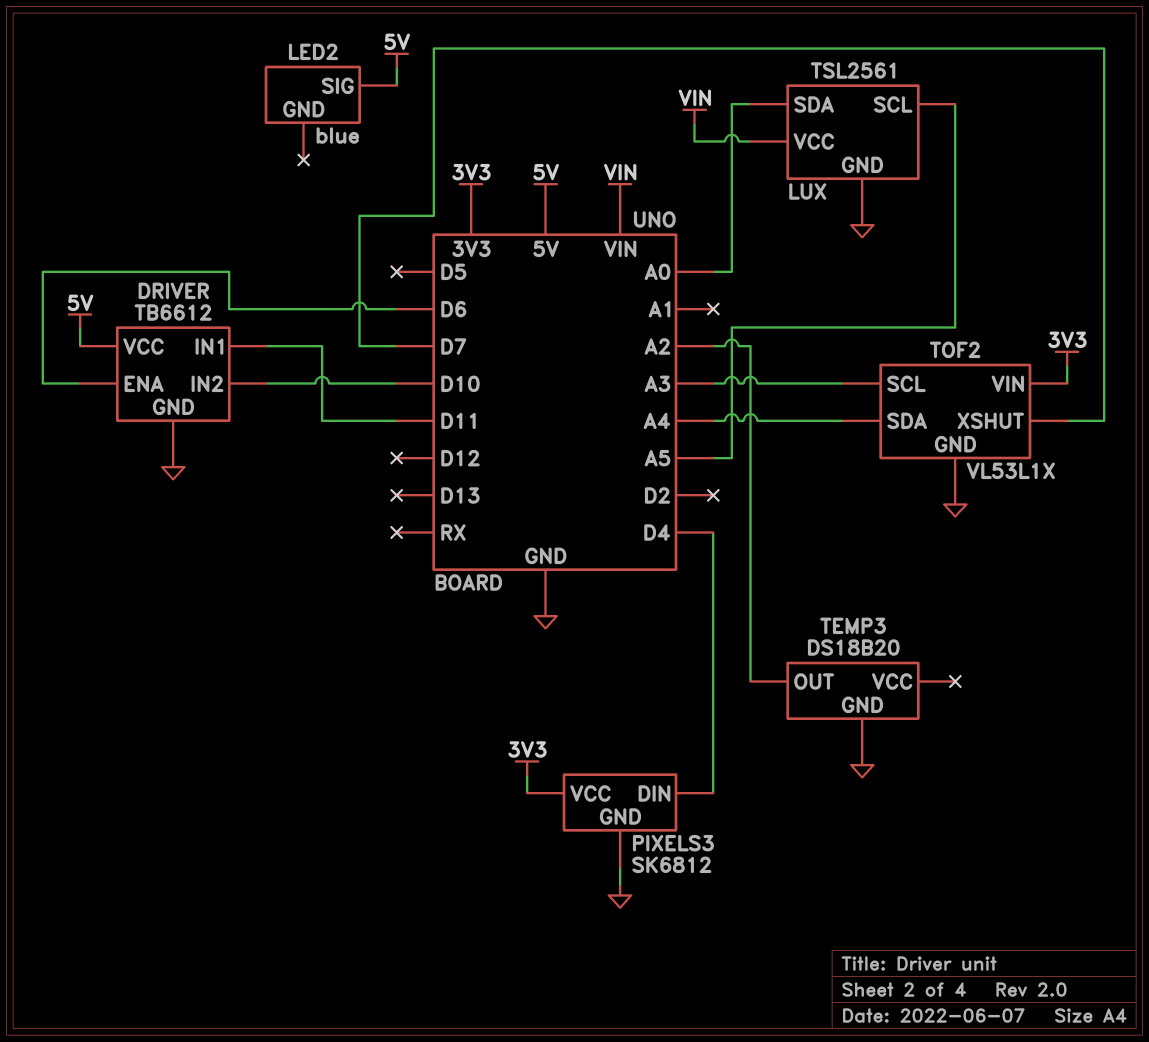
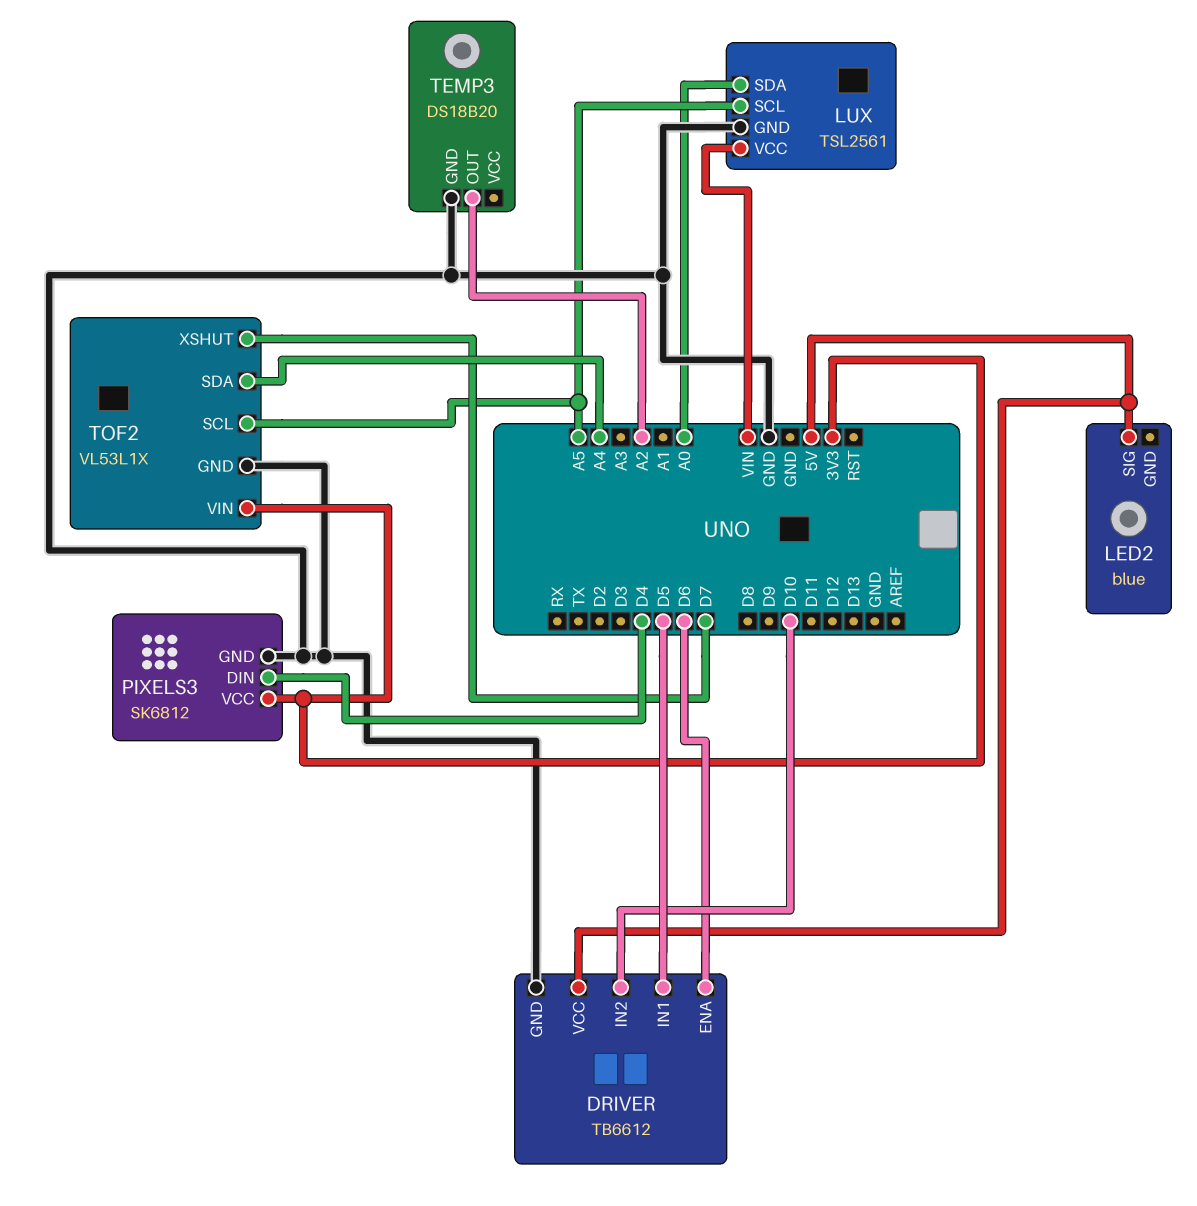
DRIVER pin IN1: D11 -> D5
TOF2 pin SCL: A3 -> A5

